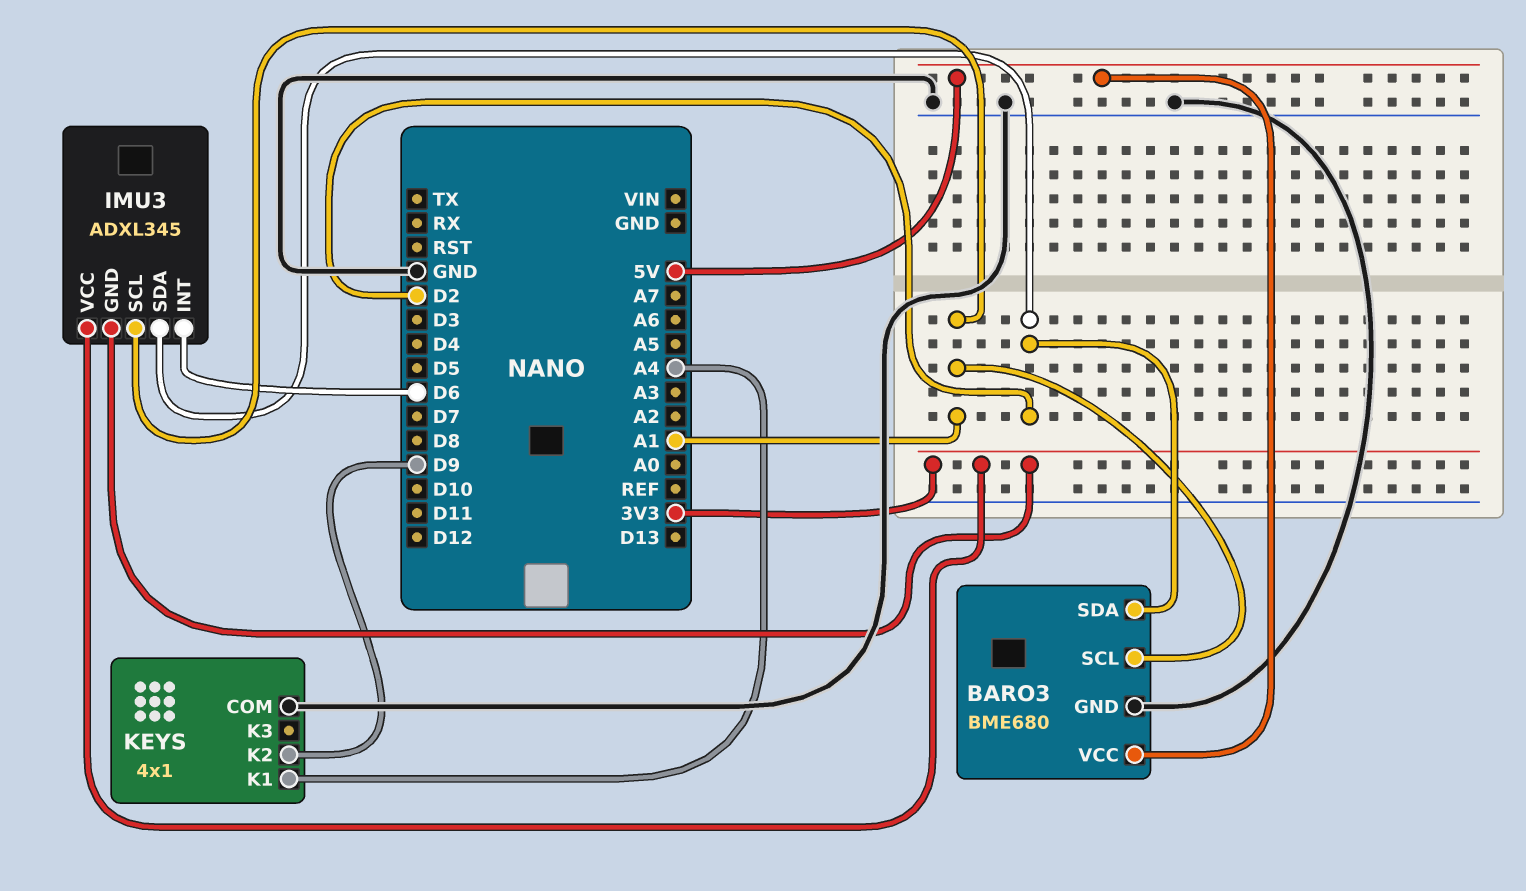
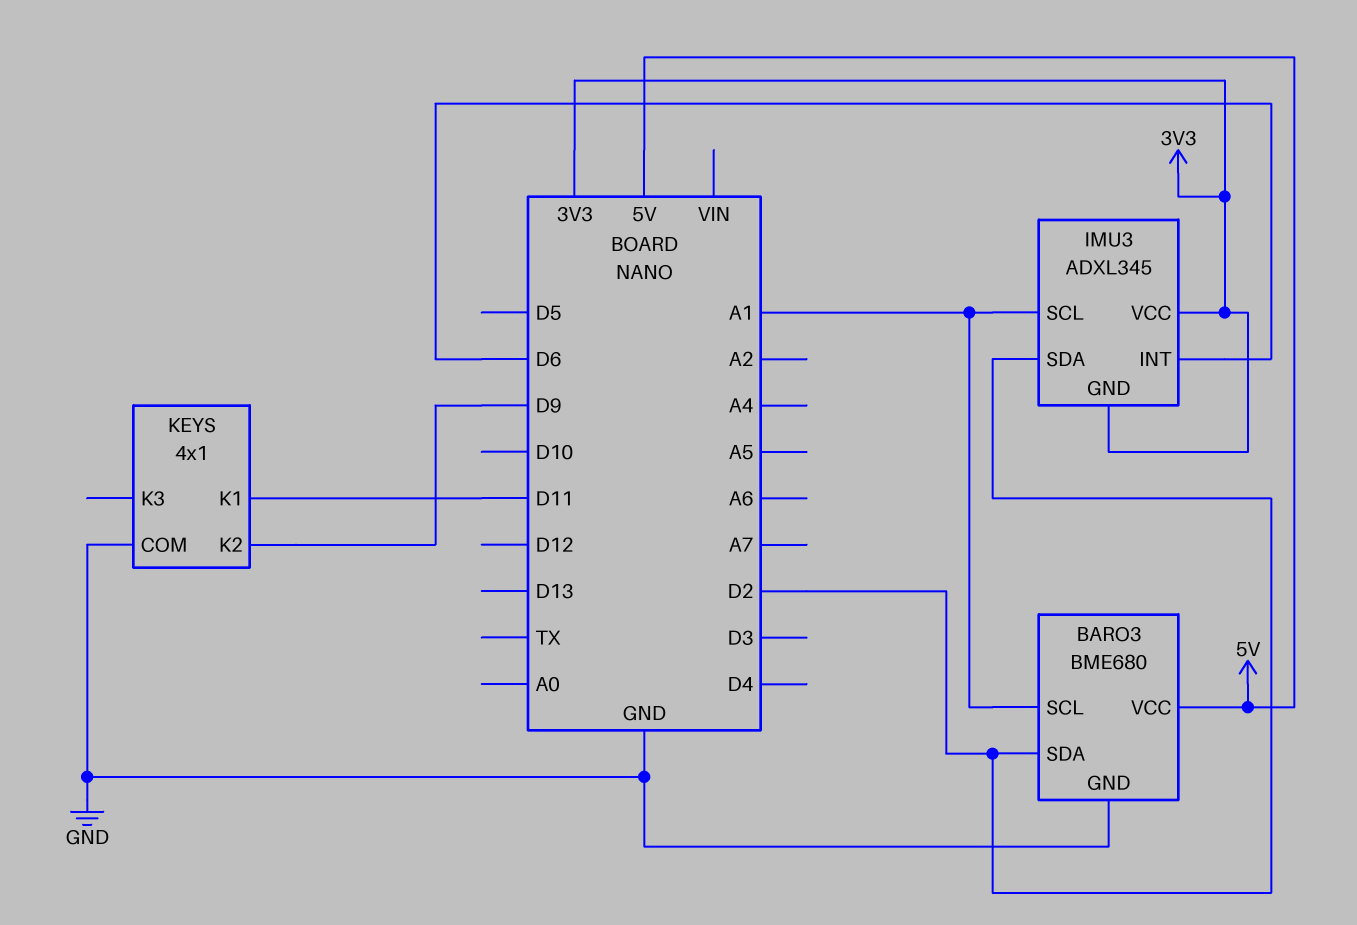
KEYS pin K1: A4 -> D11

